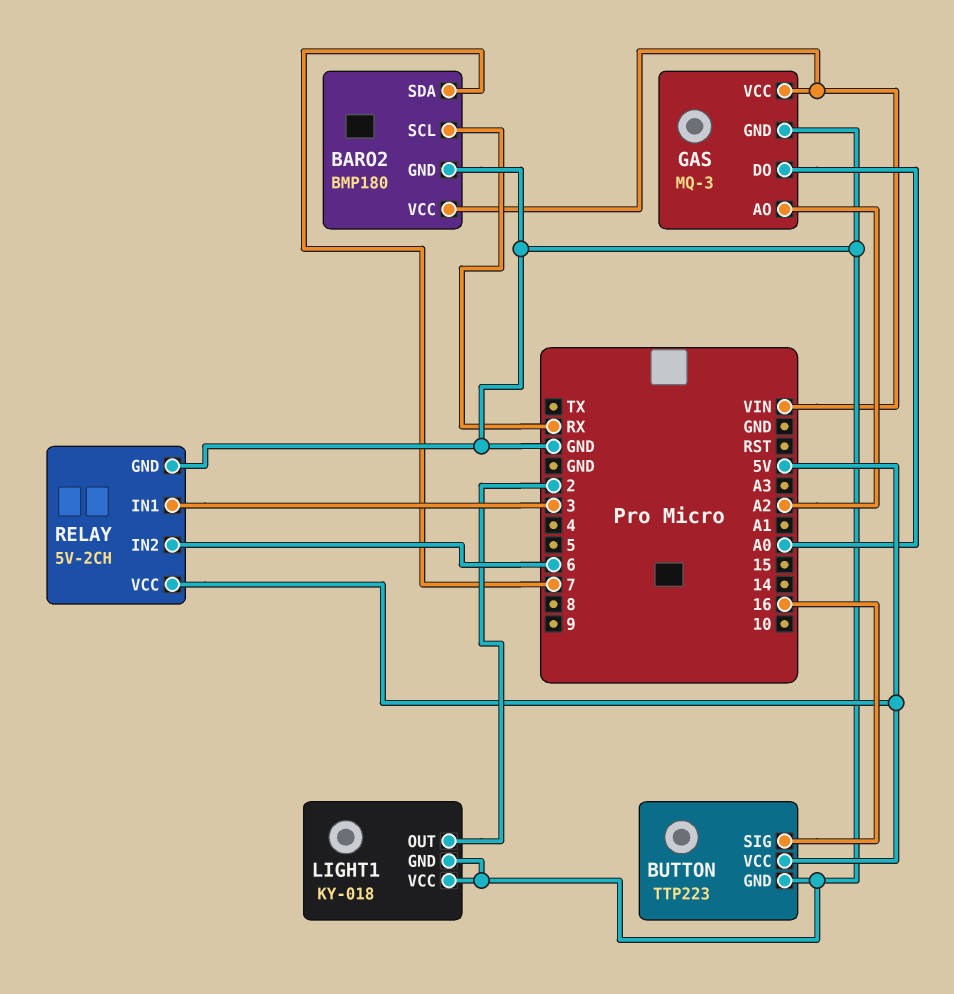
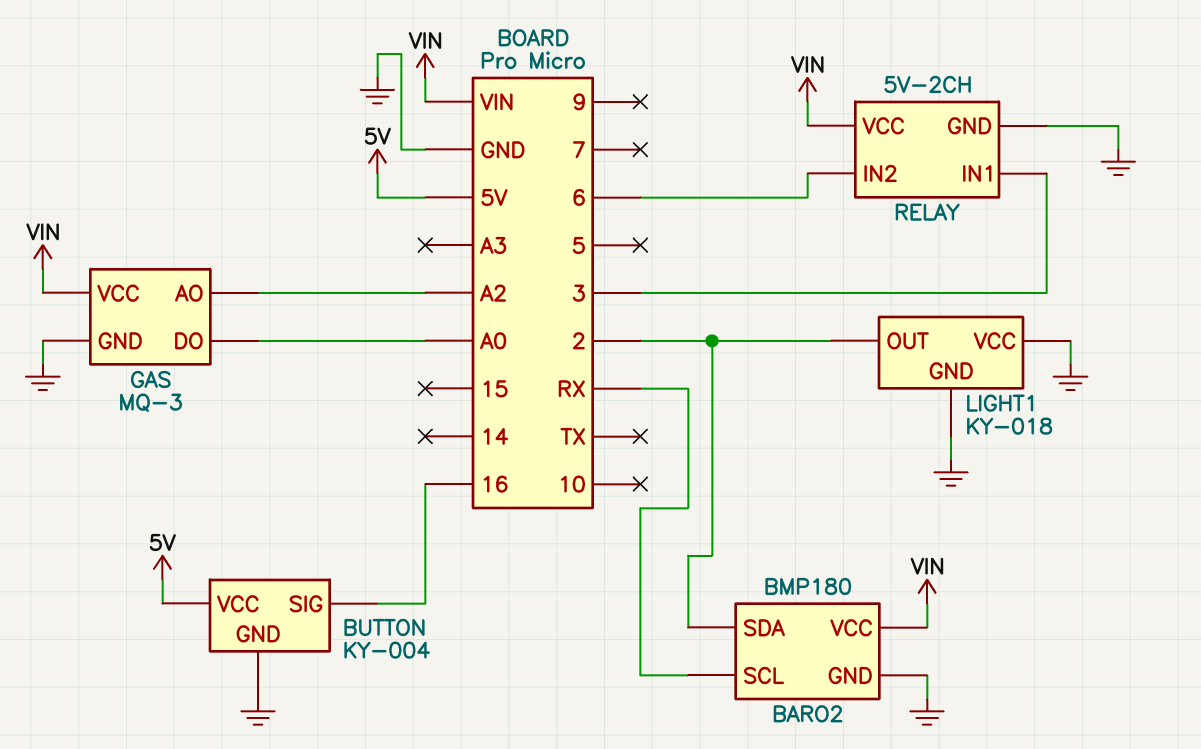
BARO2 pin SDA: 7 -> 2
BUTTON: TTP223 -> KY-004
RELAY pin VCC: 5V -> VIN

